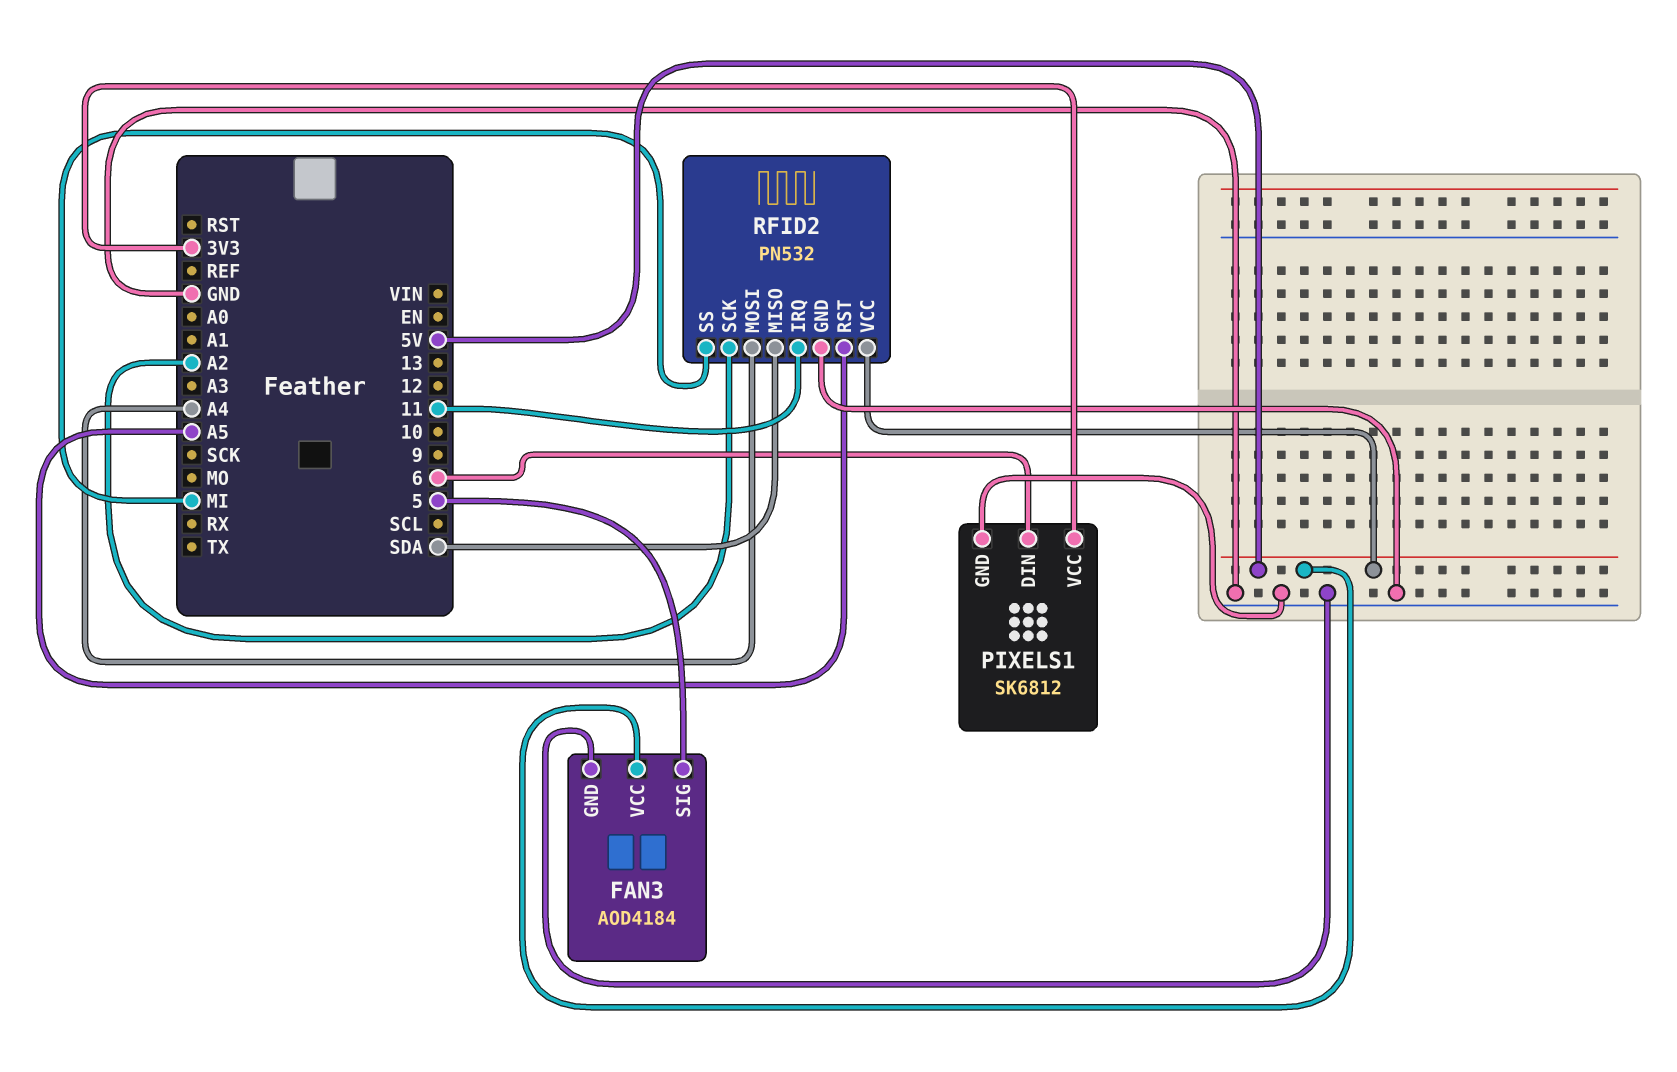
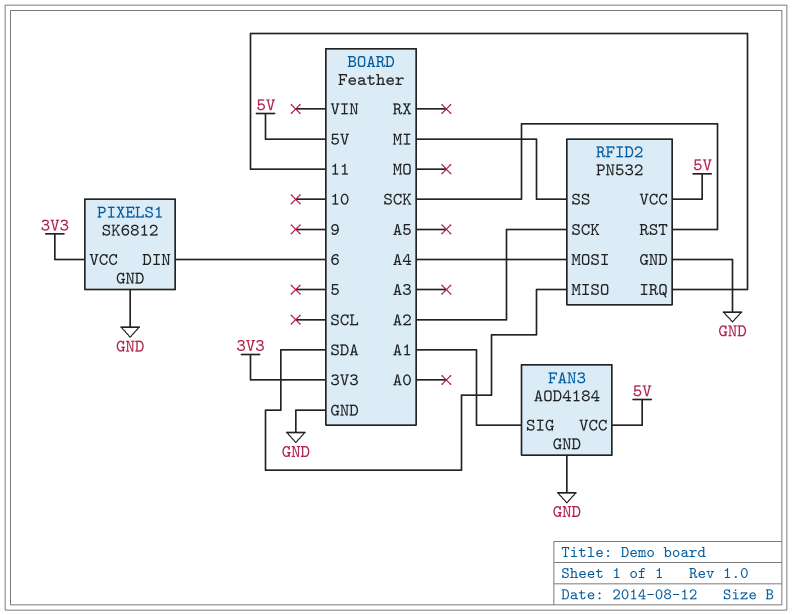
FAN3 pin SIG: 5 -> A1
RFID2 pin RST: A5 -> SCK

